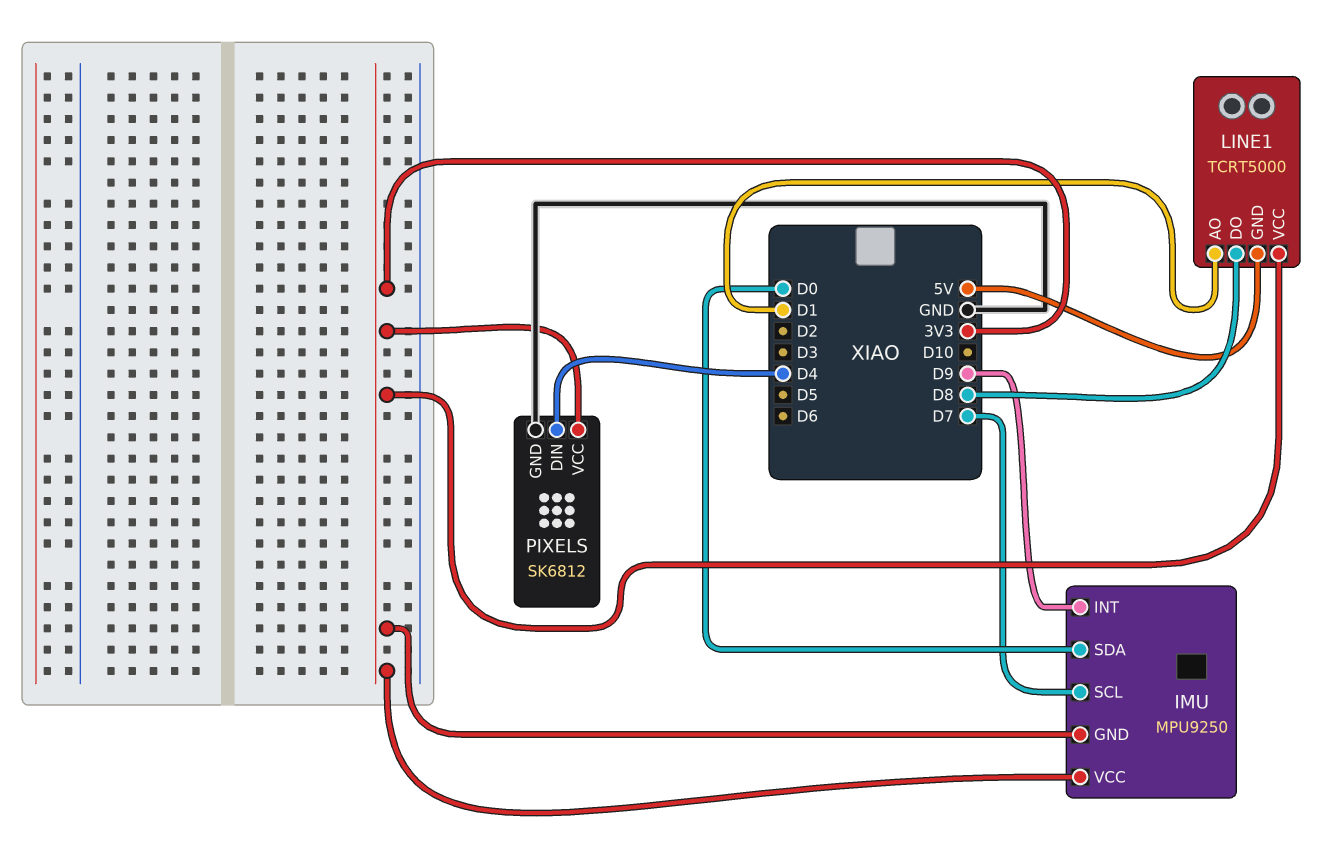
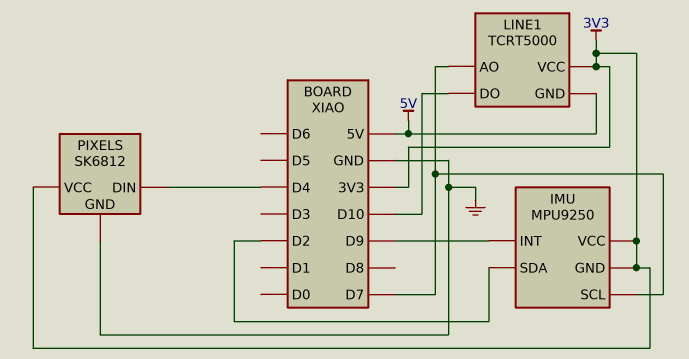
IMU pin SDA: D0 -> D2
LINE1 pin AO: D1 -> D7
LINE1 pin DO: D8 -> D10

